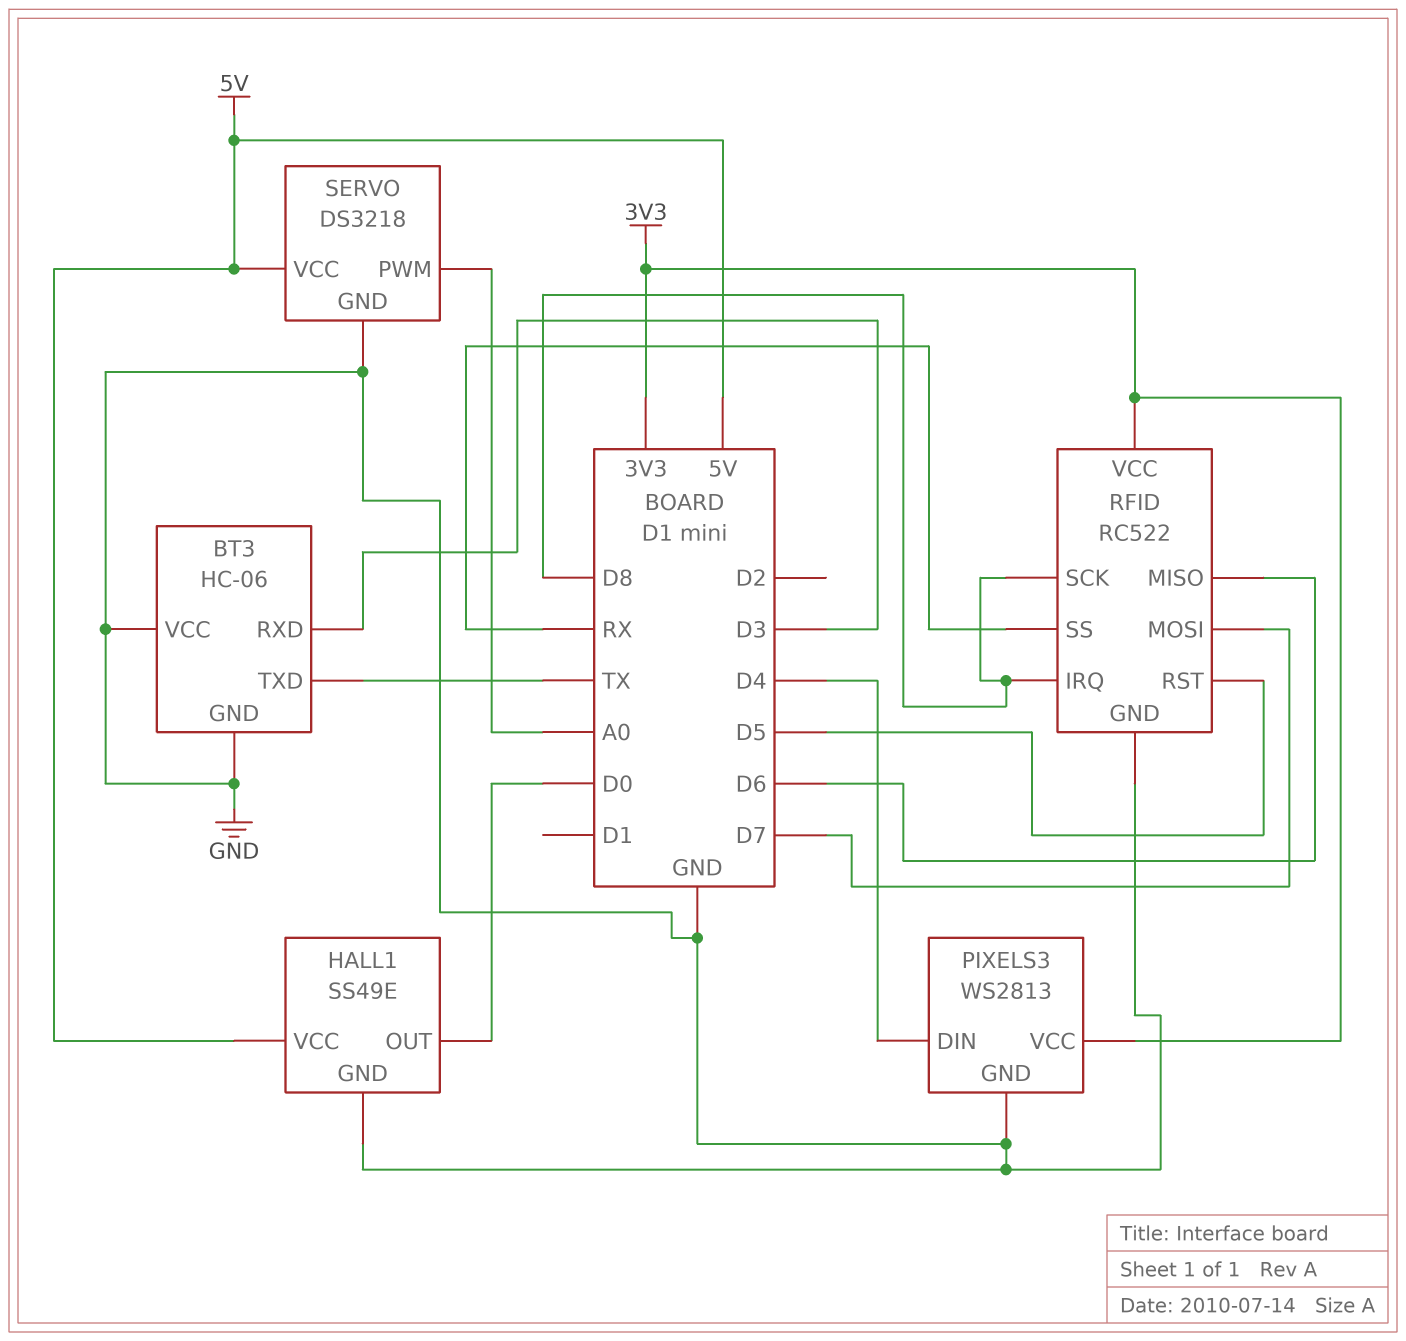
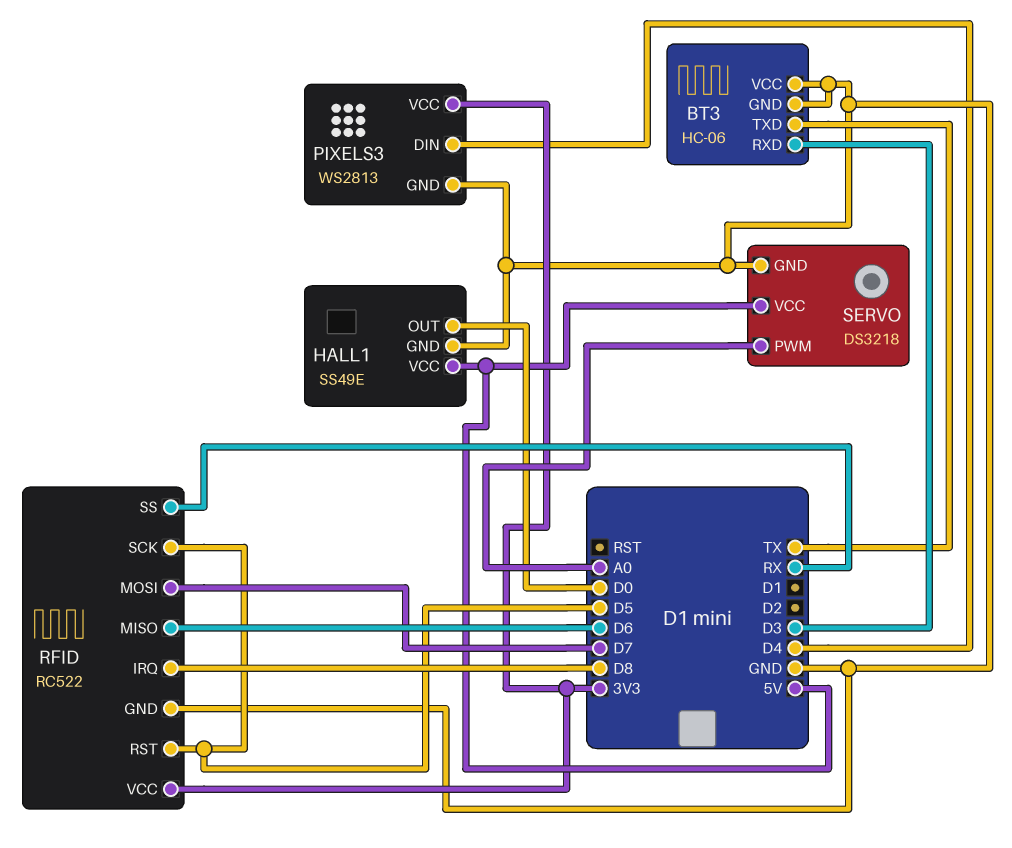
RFID pin SCK: D8 -> D5

